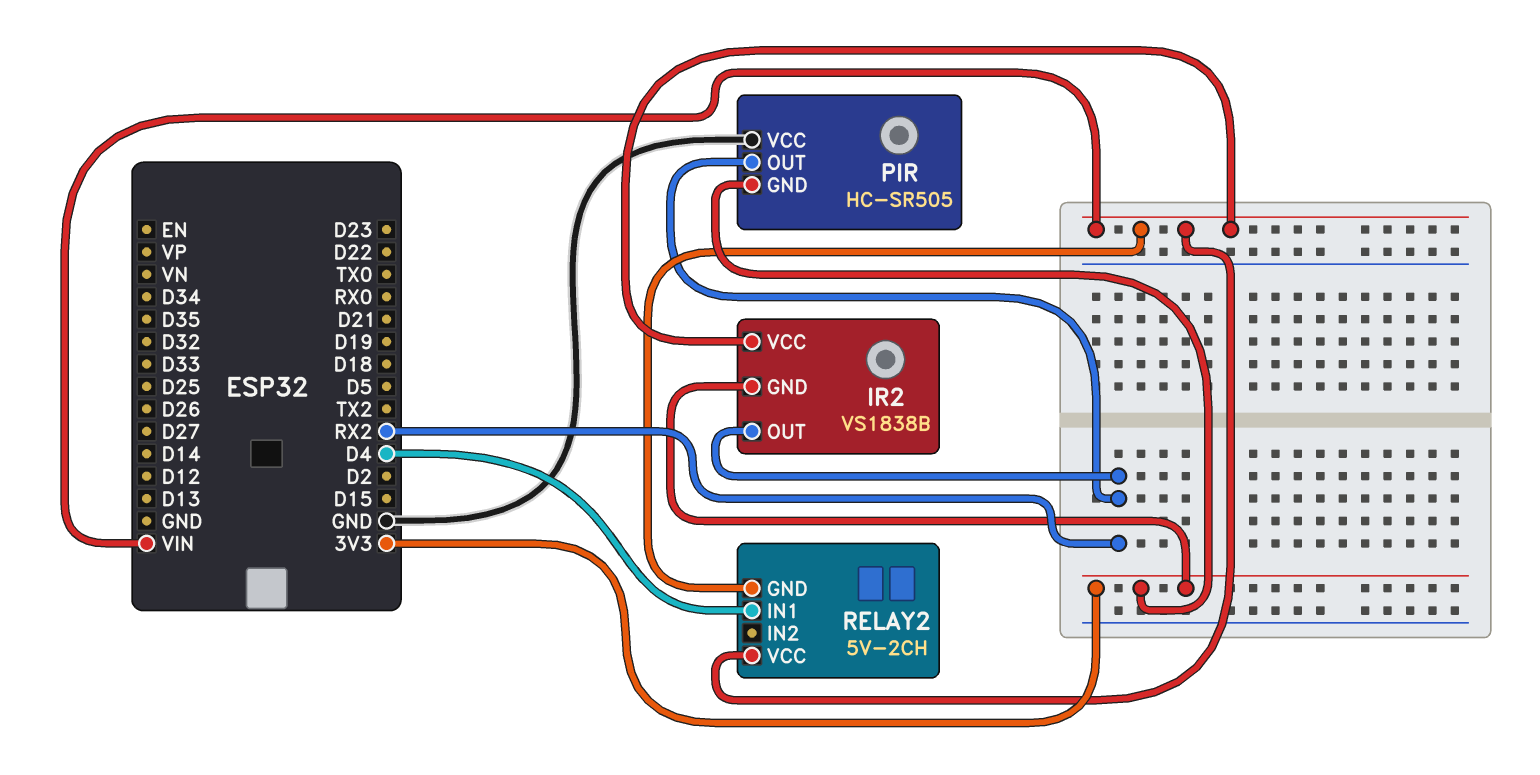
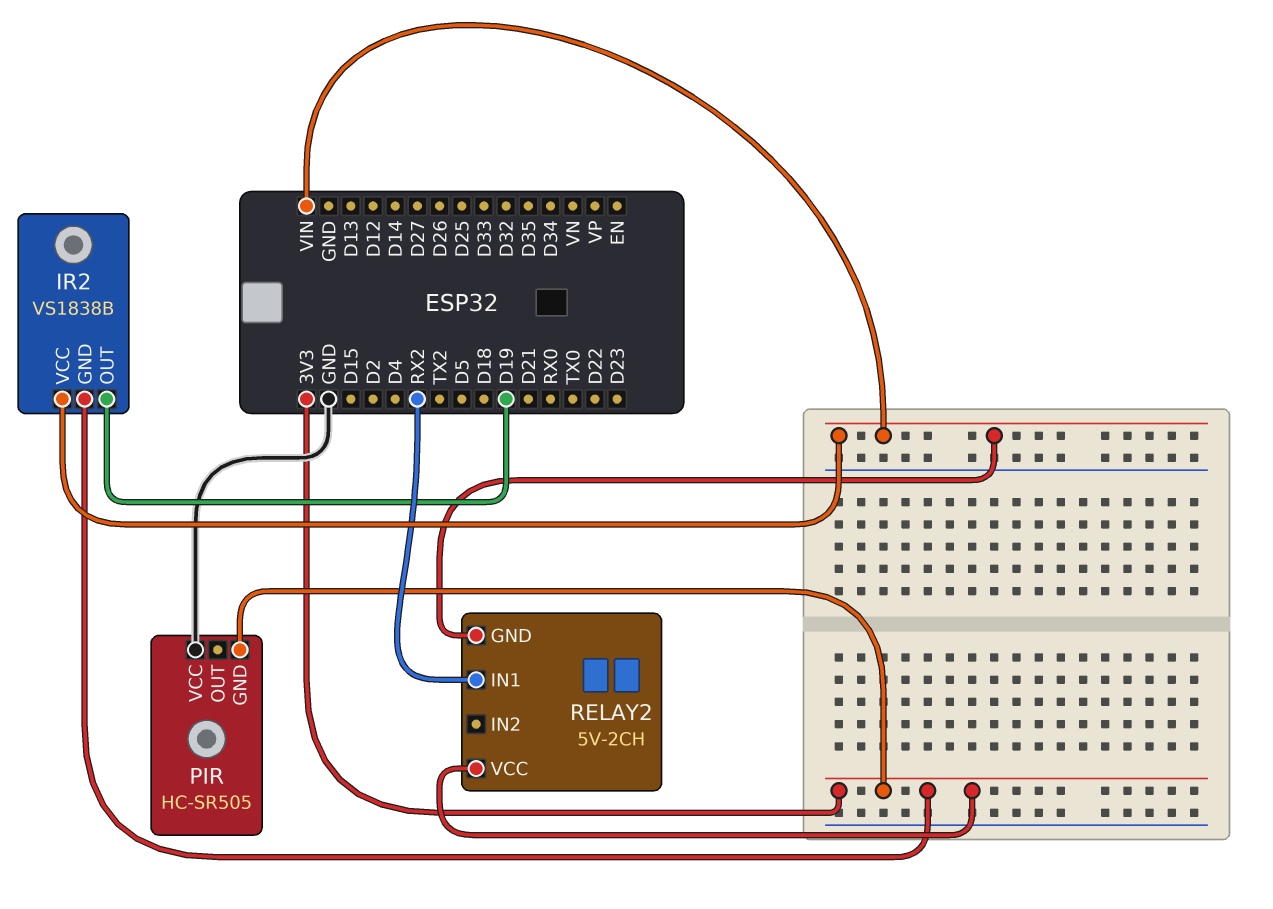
IR2 pin OUT: RX2 -> D19
PIR pin OUT: RX2 -> none
RELAY2 pin IN1: D4 -> RX2
RELAY2 pin VCC: VIN -> 3V3

